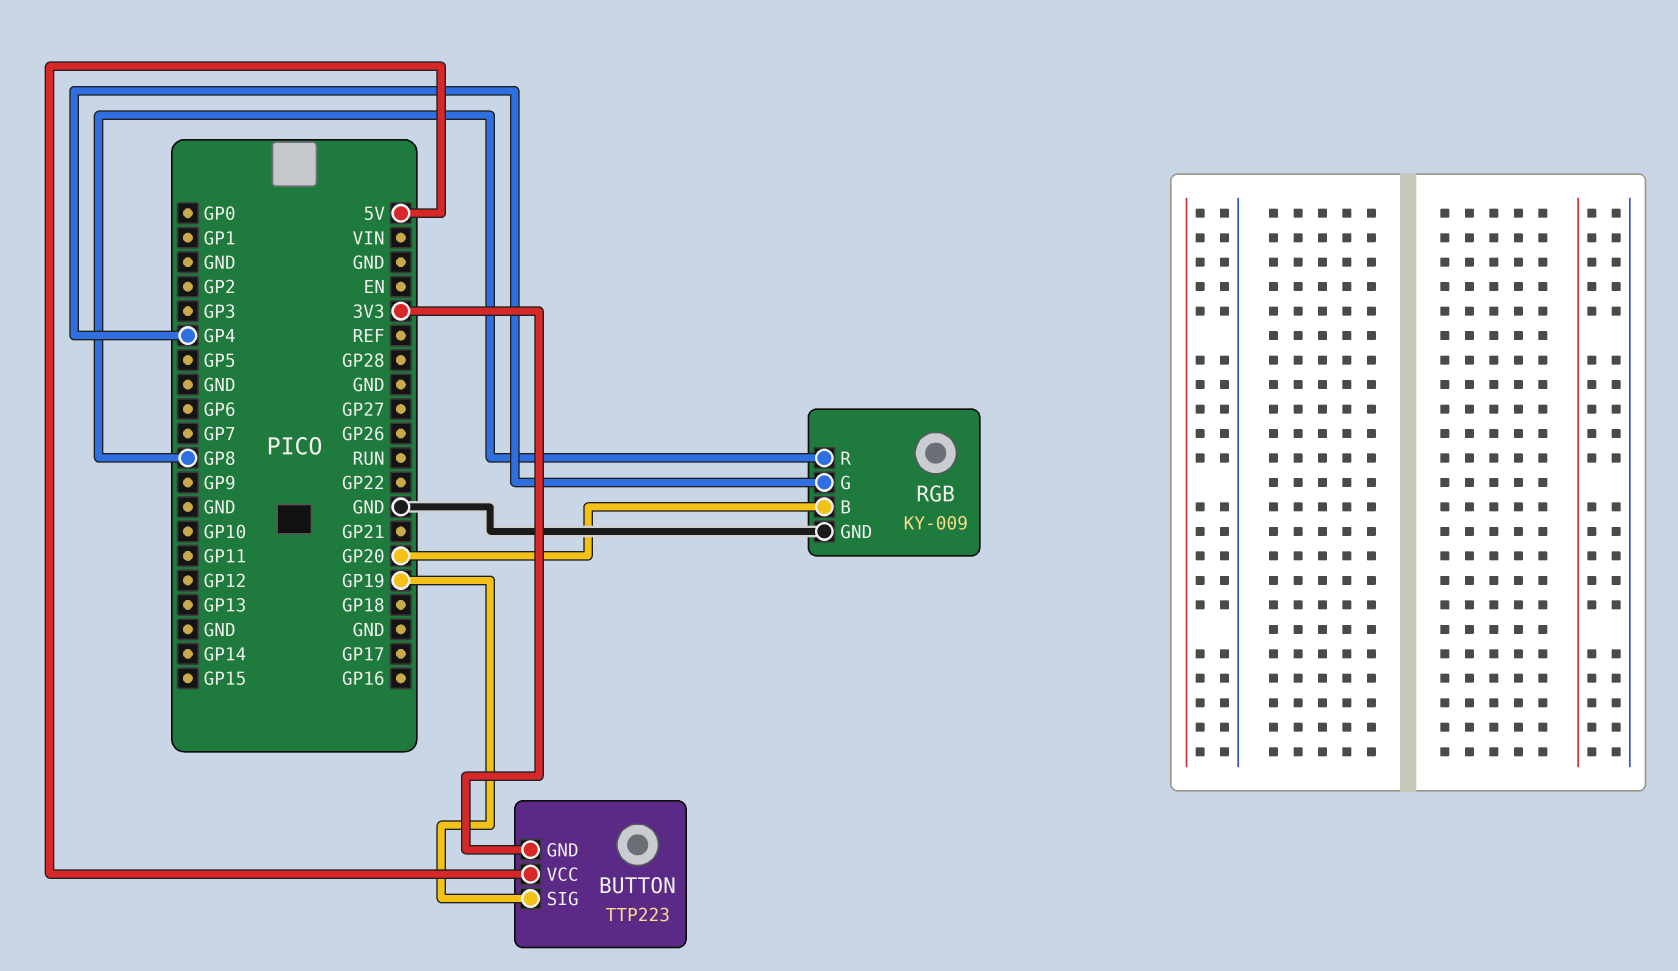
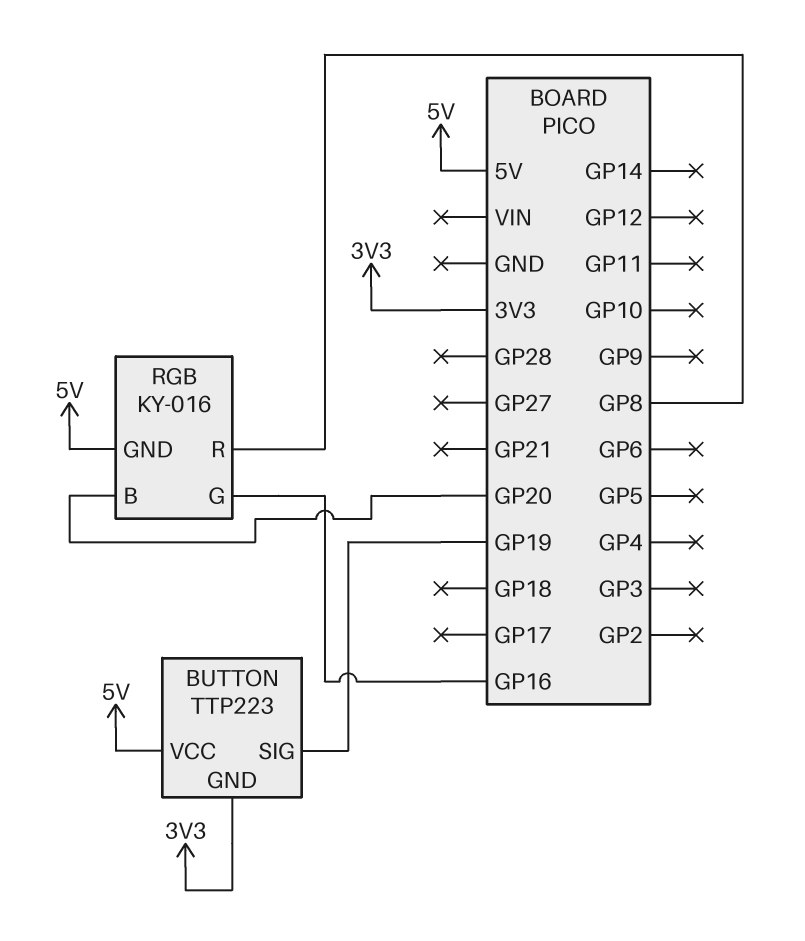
RGB: KY-009 -> KY-016
RGB pin G: GP4 -> GP16
RGB pin GND: GND -> 5V

